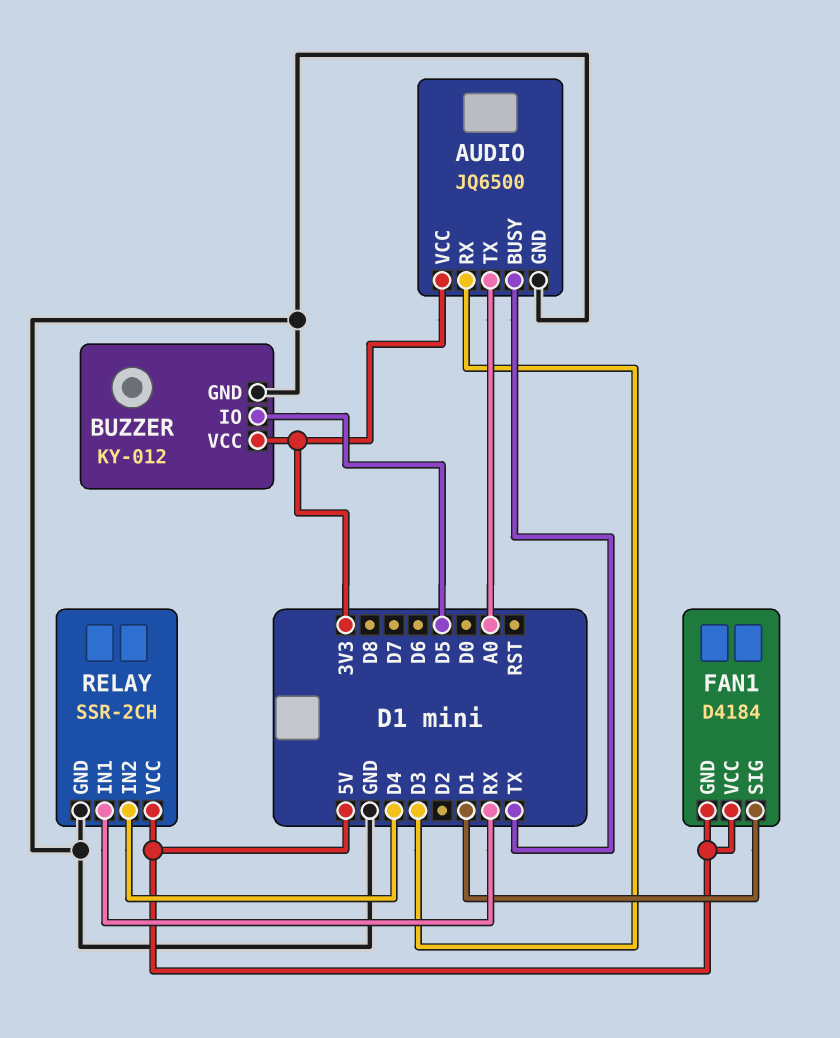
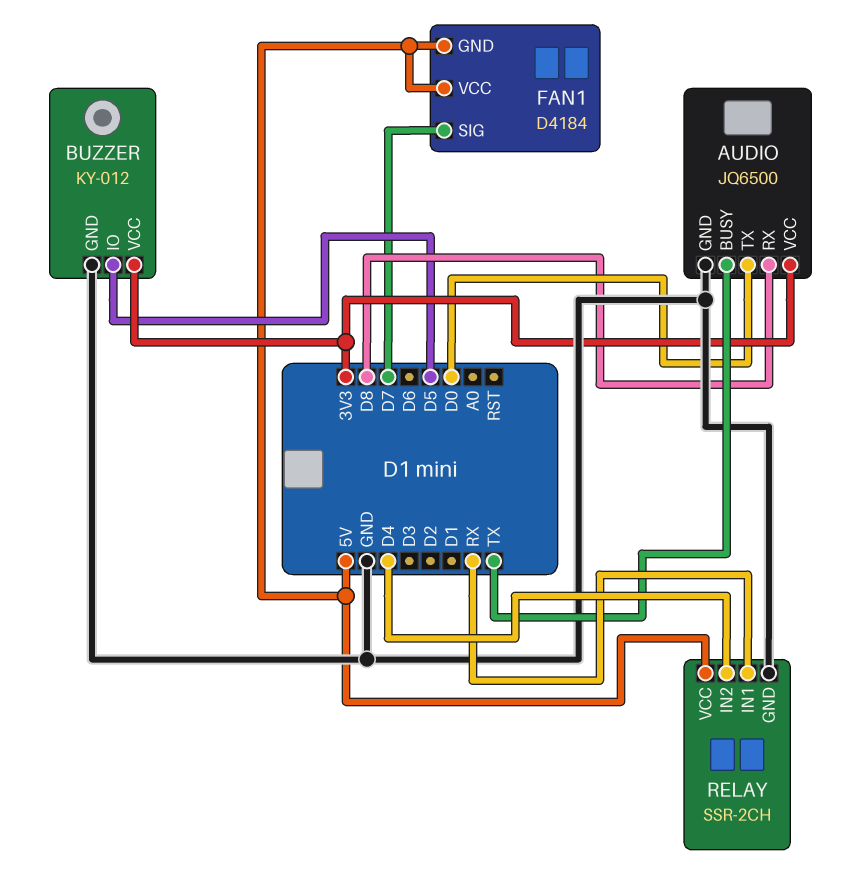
AUDIO pin RX: D3 -> D8
AUDIO pin TX: A0 -> D0
FAN1 pin SIG: D1 -> D7

